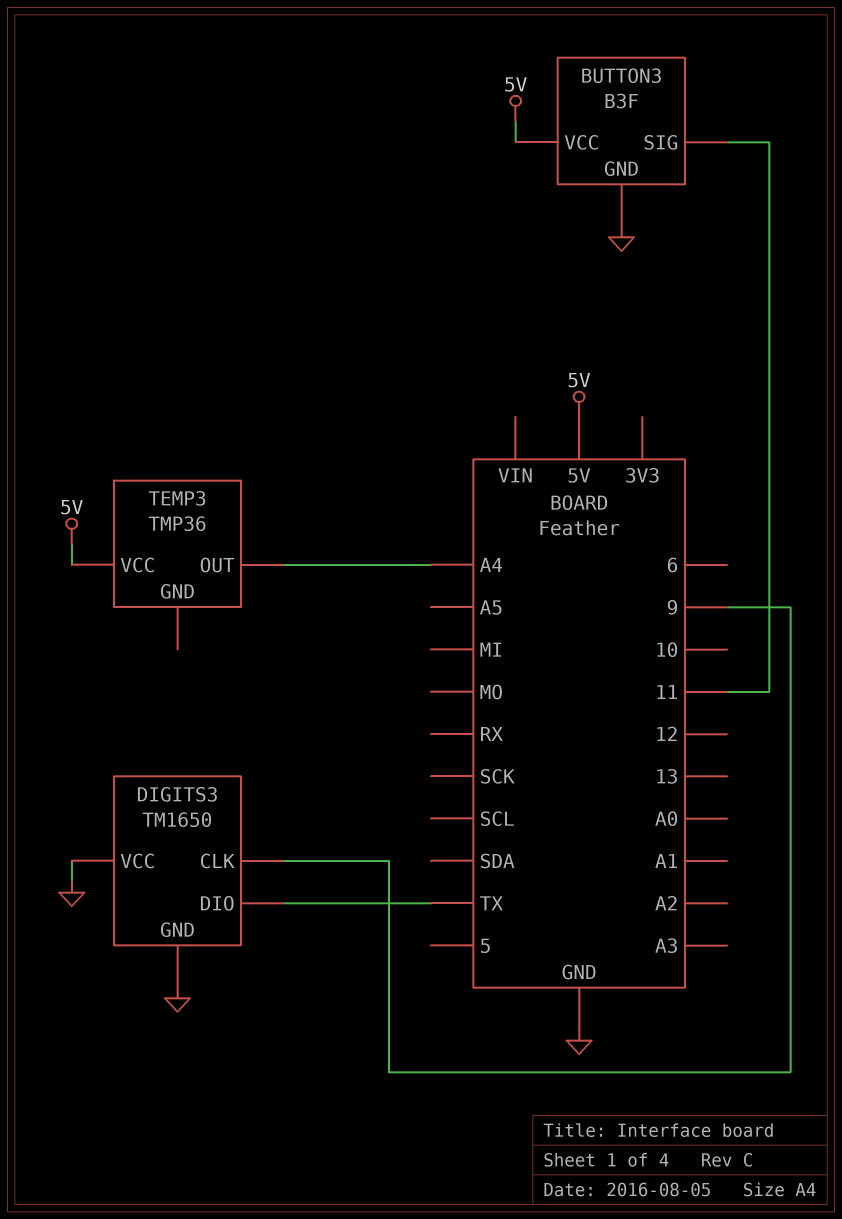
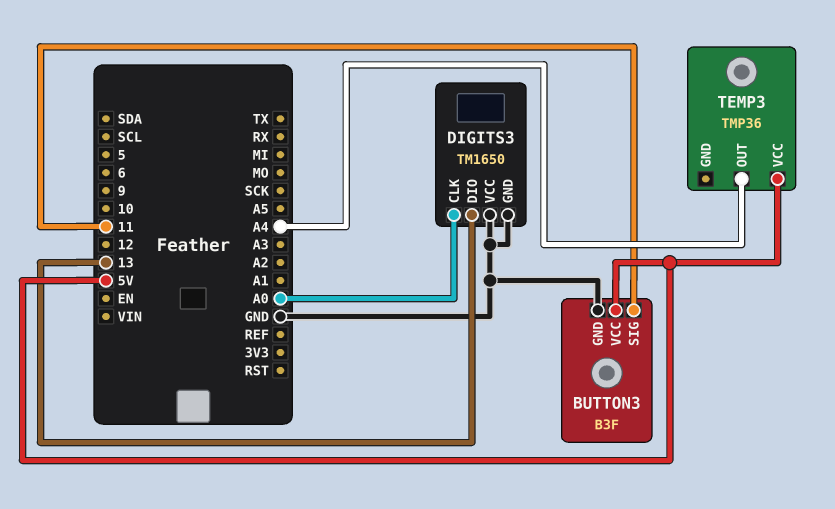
DIGITS3 pin CLK: 9 -> A0
DIGITS3 pin DIO: TX -> 13

